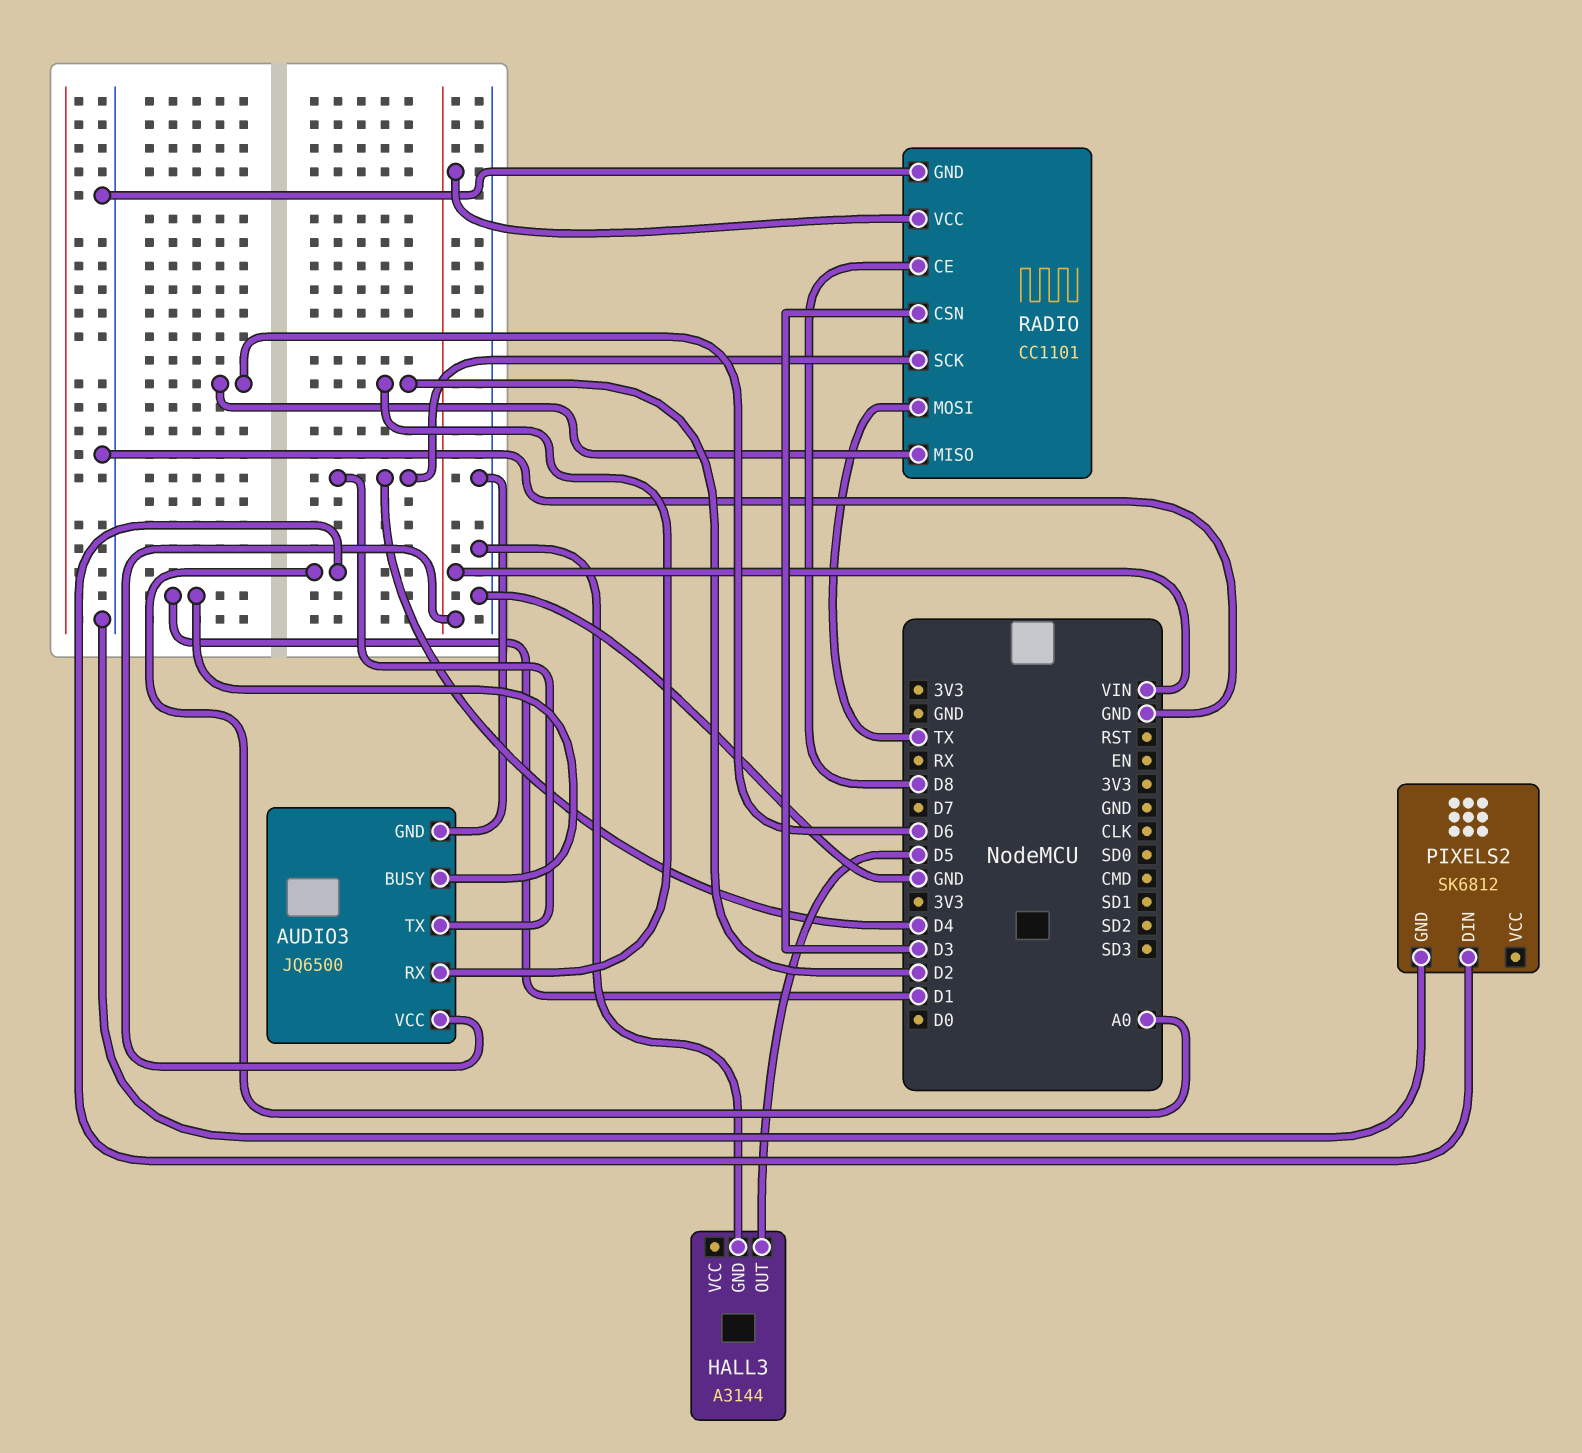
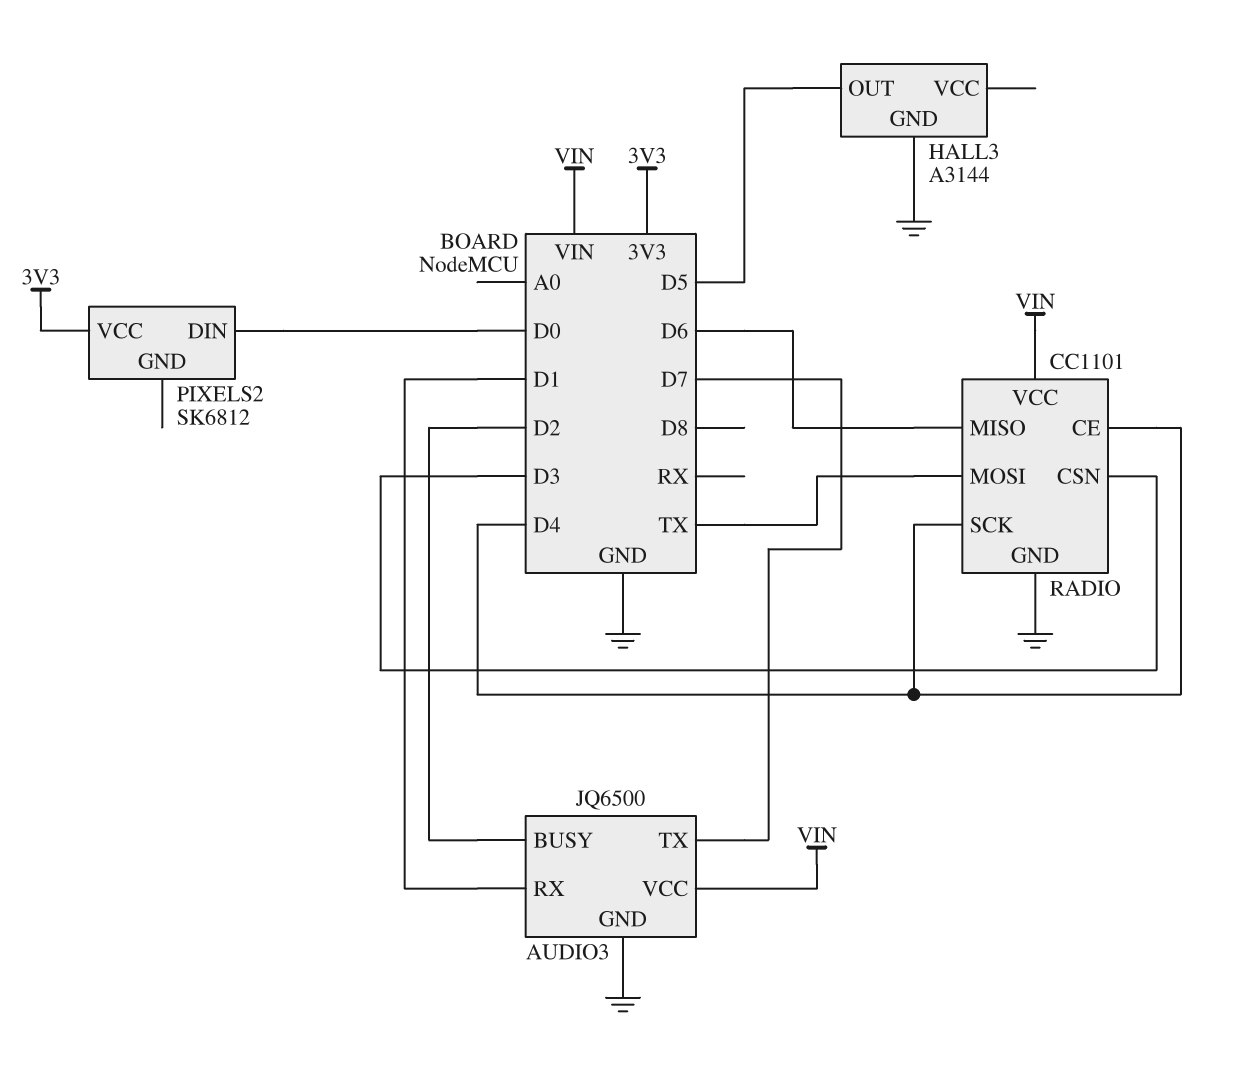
AUDIO3 pin BUSY: D1 -> D2
AUDIO3 pin RX: D2 -> D1
AUDIO3 pin TX: D4 -> D7
PIXELS2 pin DIN: A0 -> D0
PIXELS2 pin GND: GND -> none
PIXELS2 pin VCC: none -> 3V3
RADIO pin CE: D8 -> D4

